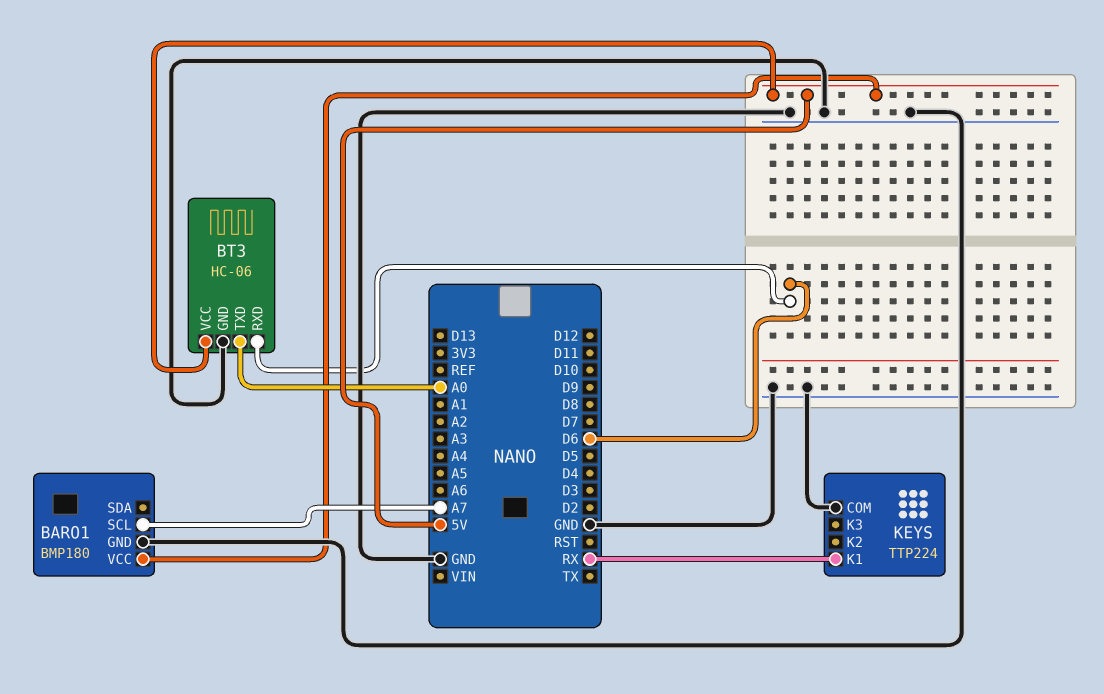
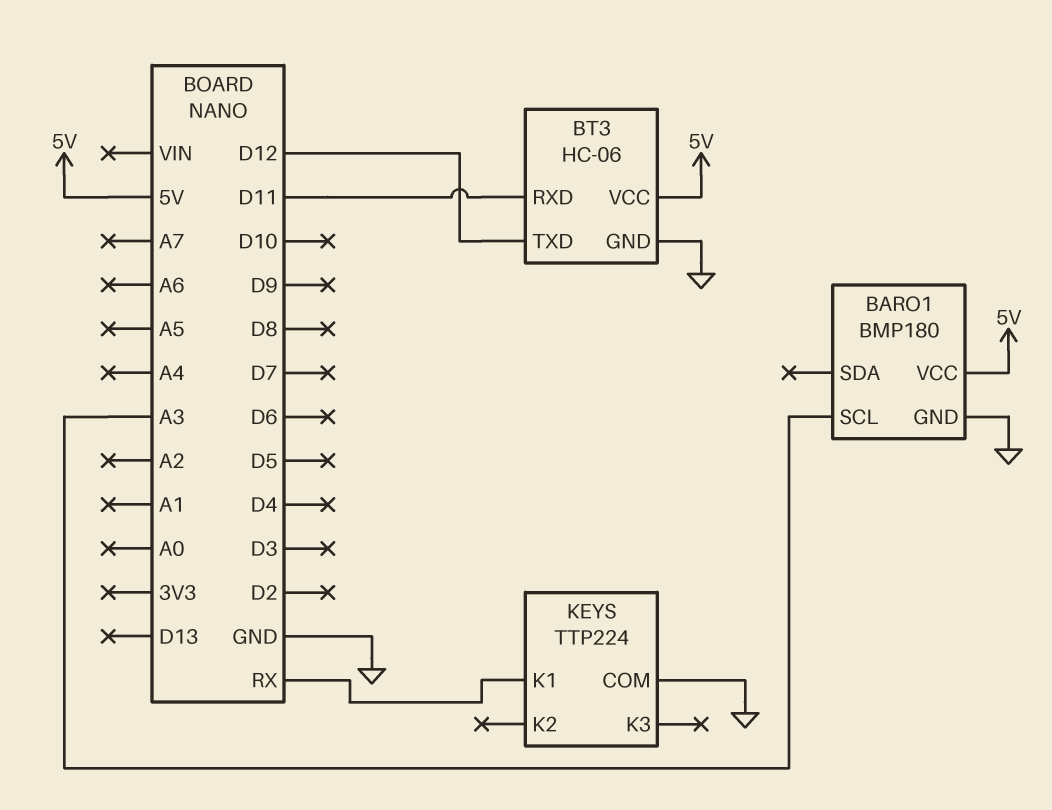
BARO1 pin SCL: A7 -> A3
BT3 pin RXD: D6 -> D11
BT3 pin TXD: A0 -> D12

